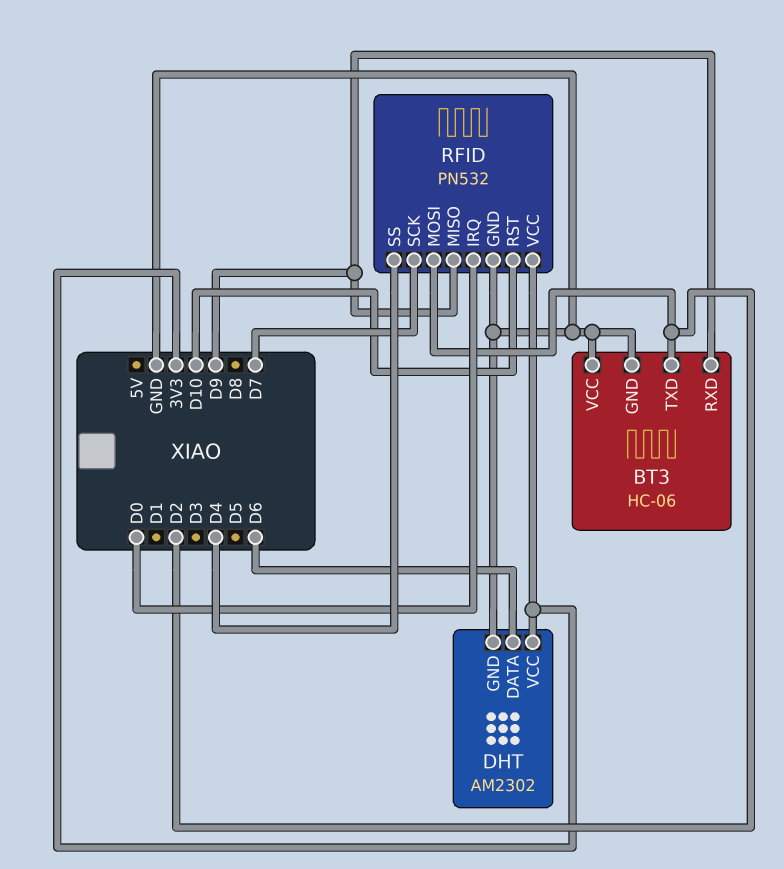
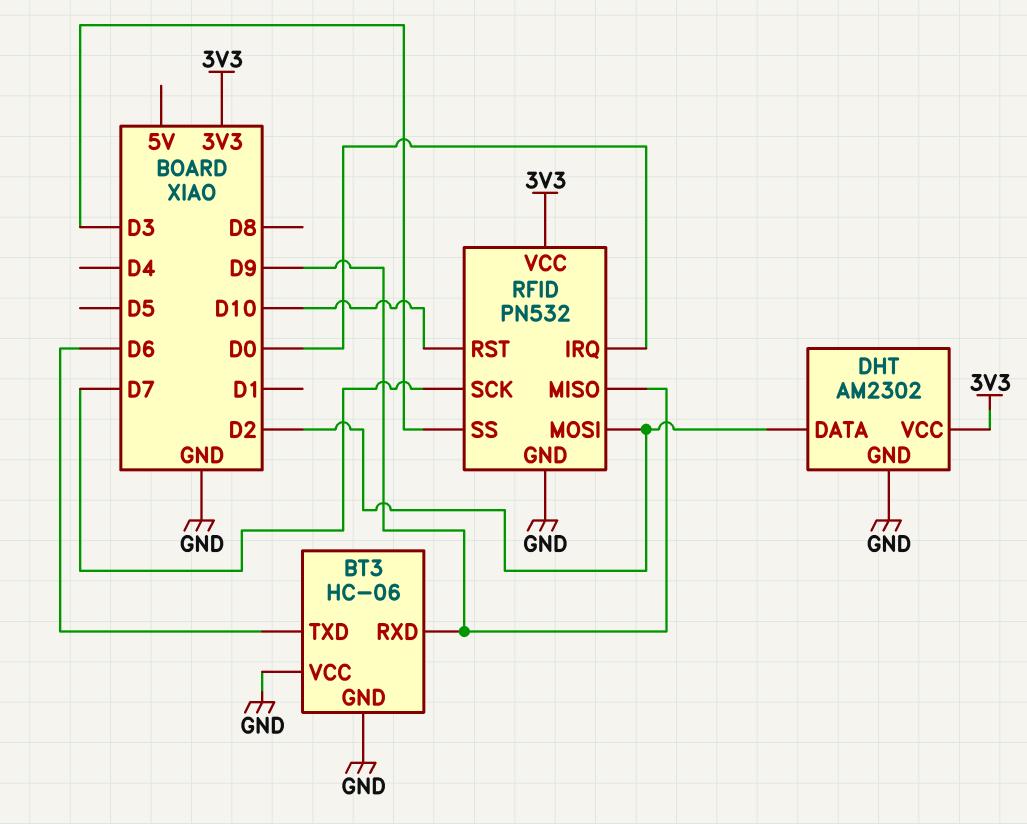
BT3 pin TXD: D2 -> D6
DHT pin DATA: D6 -> D2
RFID pin SS: D4 -> D3

